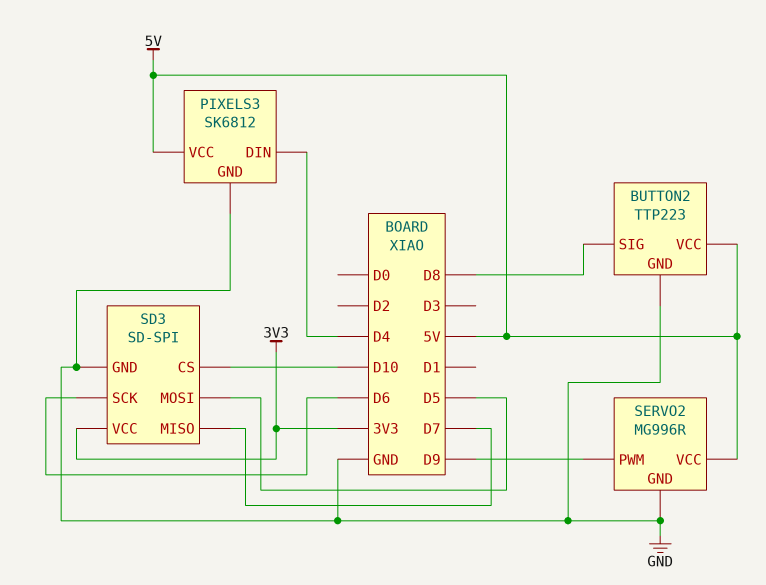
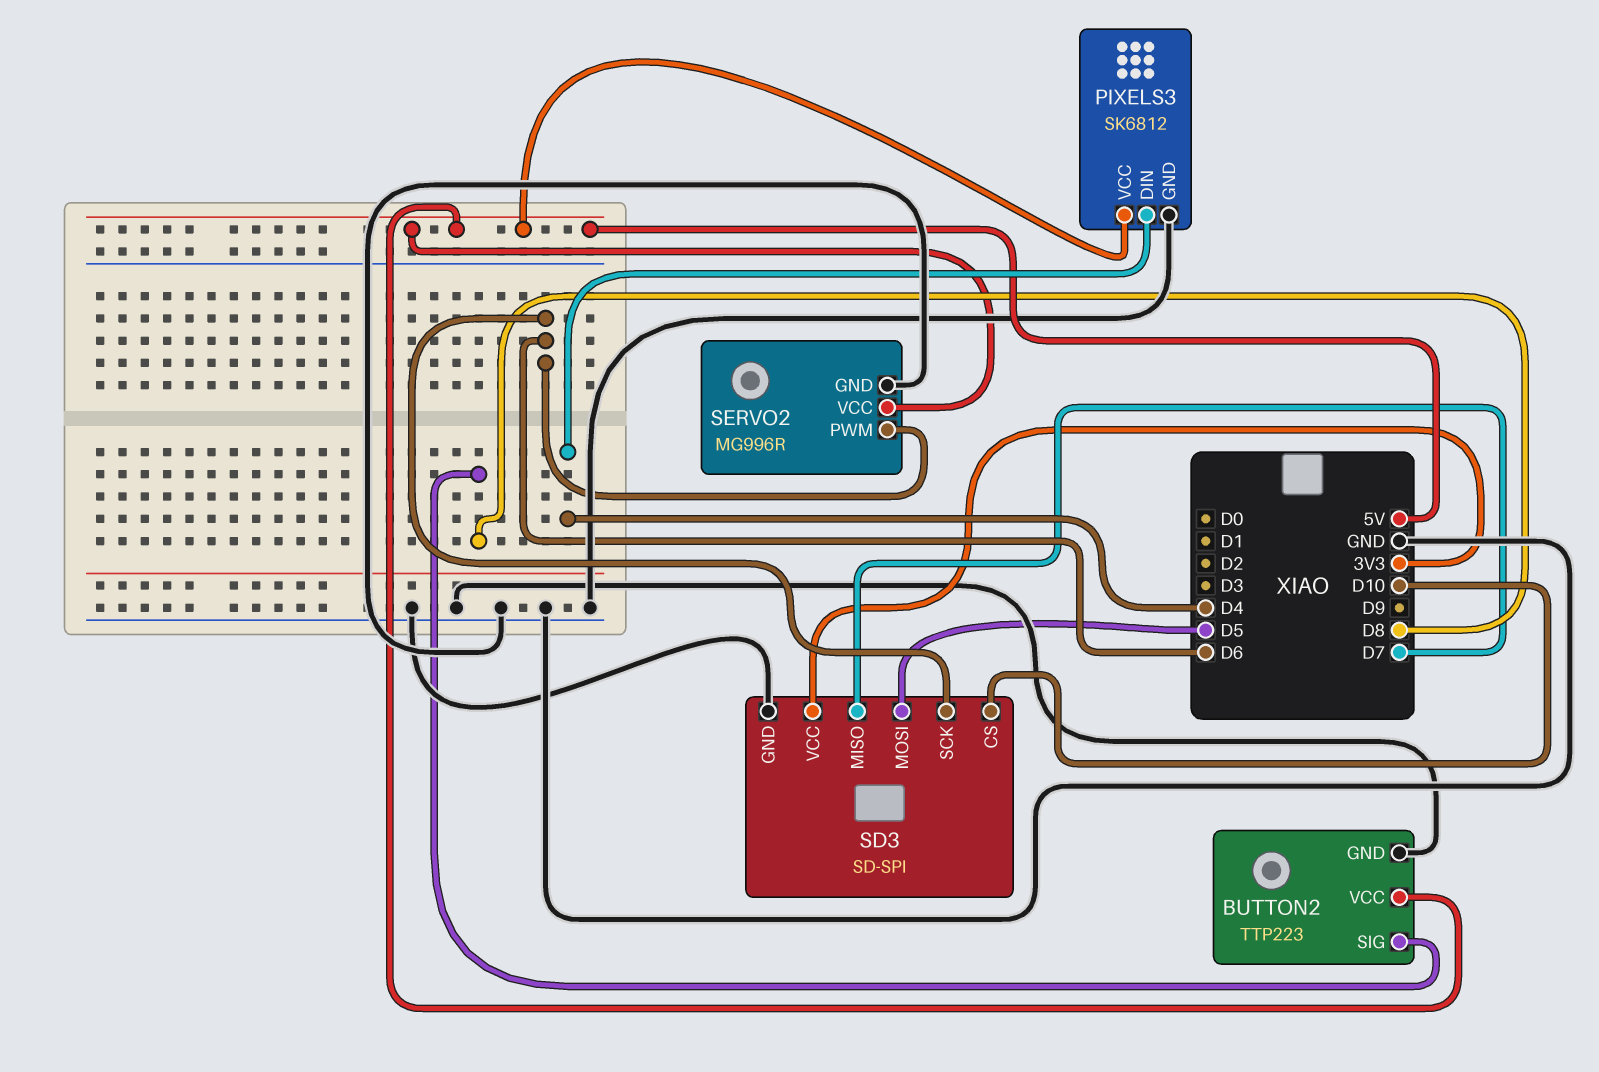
SERVO2 pin PWM: D9 -> D6

